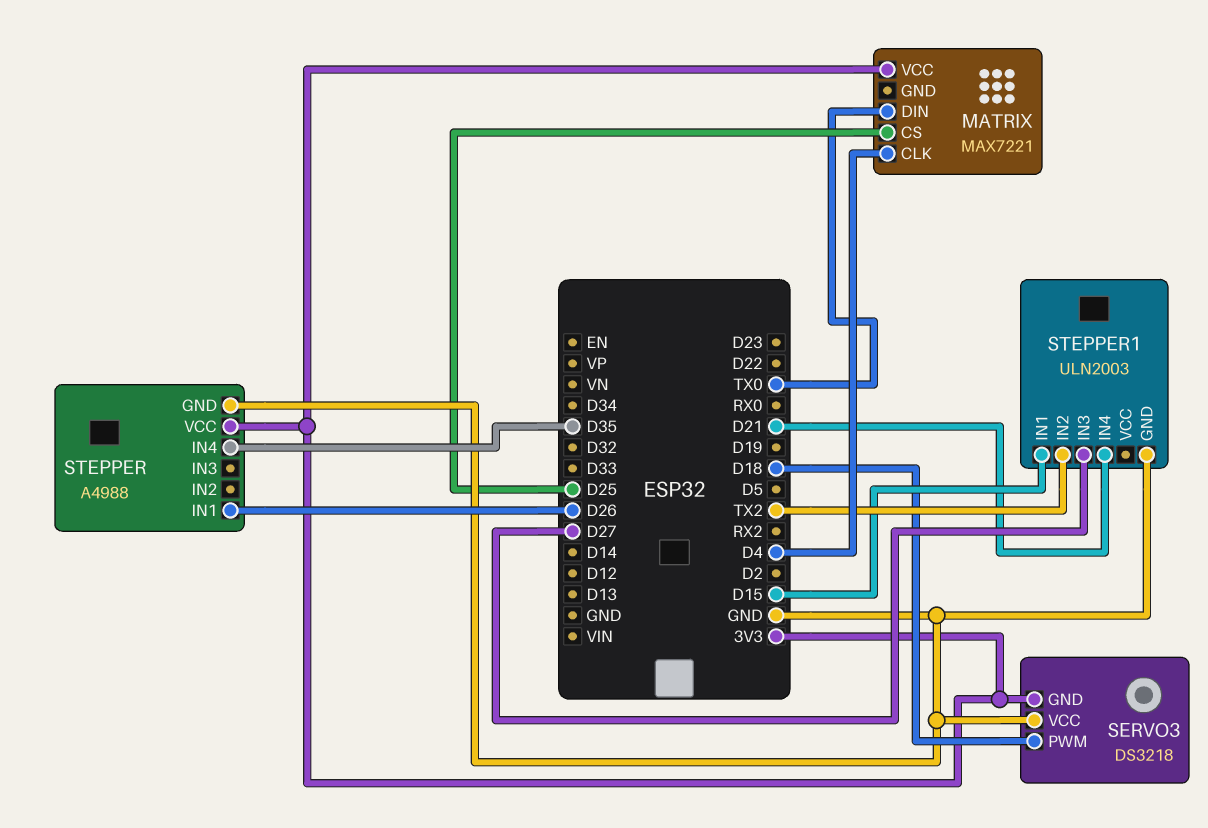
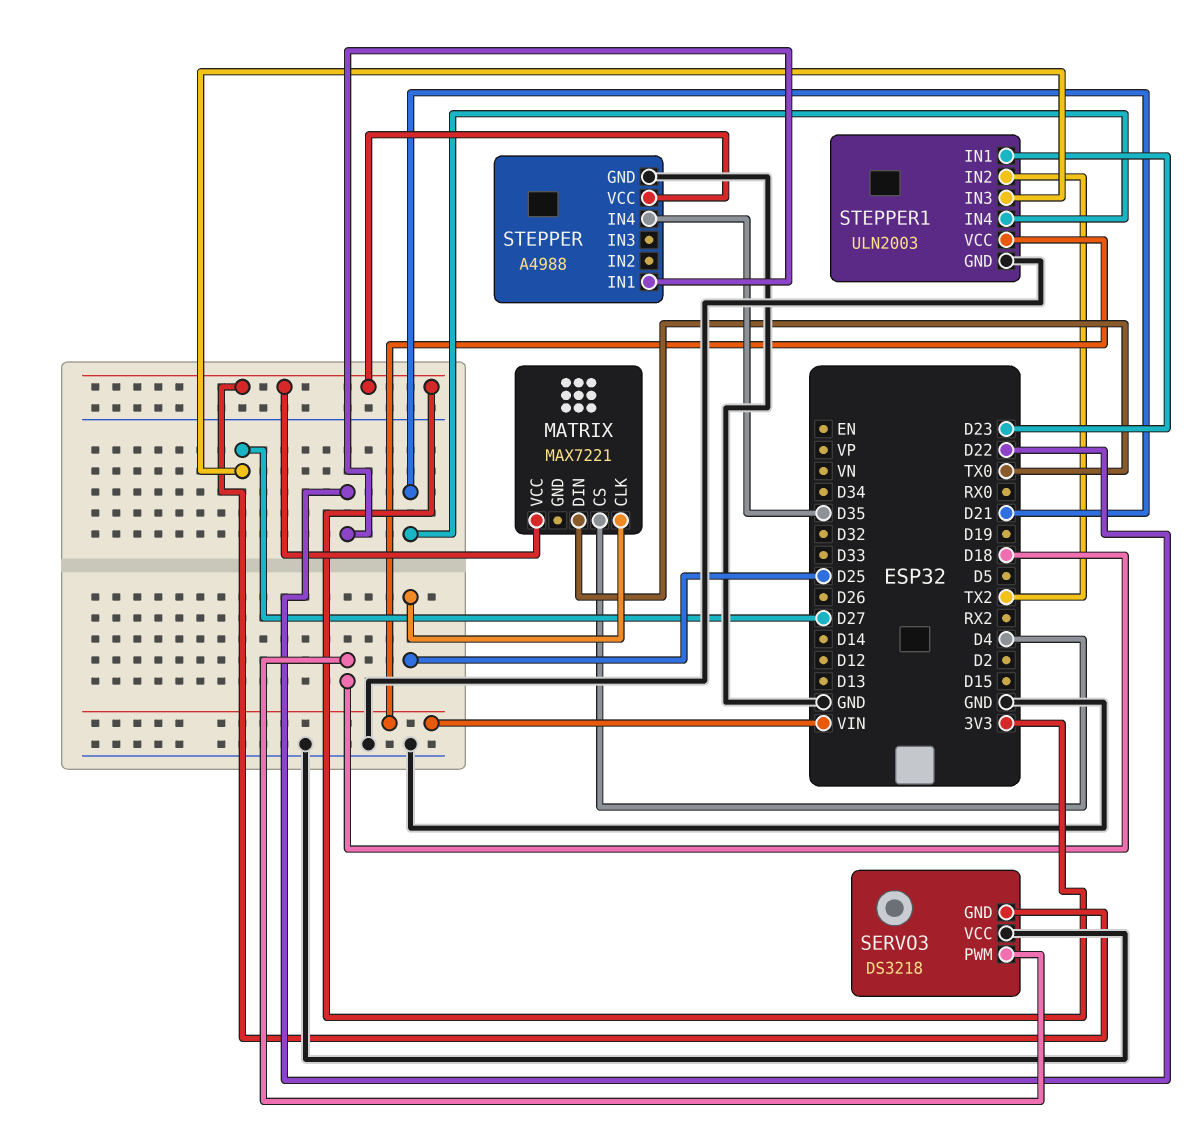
MATRIX pin CLK: D4 -> D25
MATRIX pin CS: D25 -> D4
STEPPER pin IN1: D26 -> D22
STEPPER1 pin IN1: D15 -> D23
STEPPER1 pin VCC: none -> VIN

